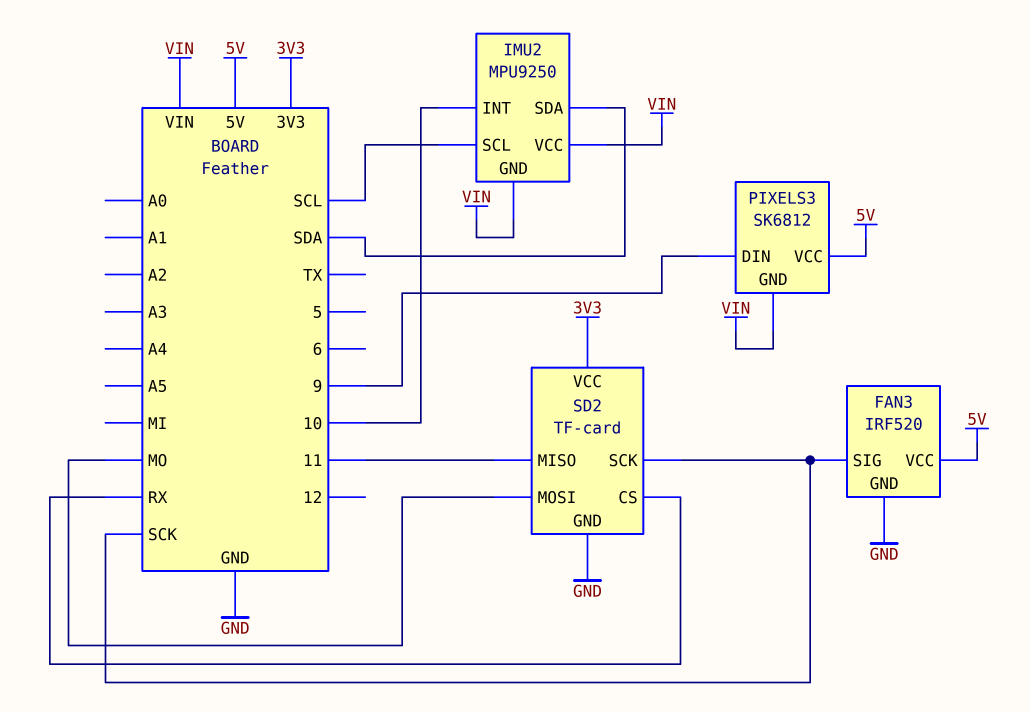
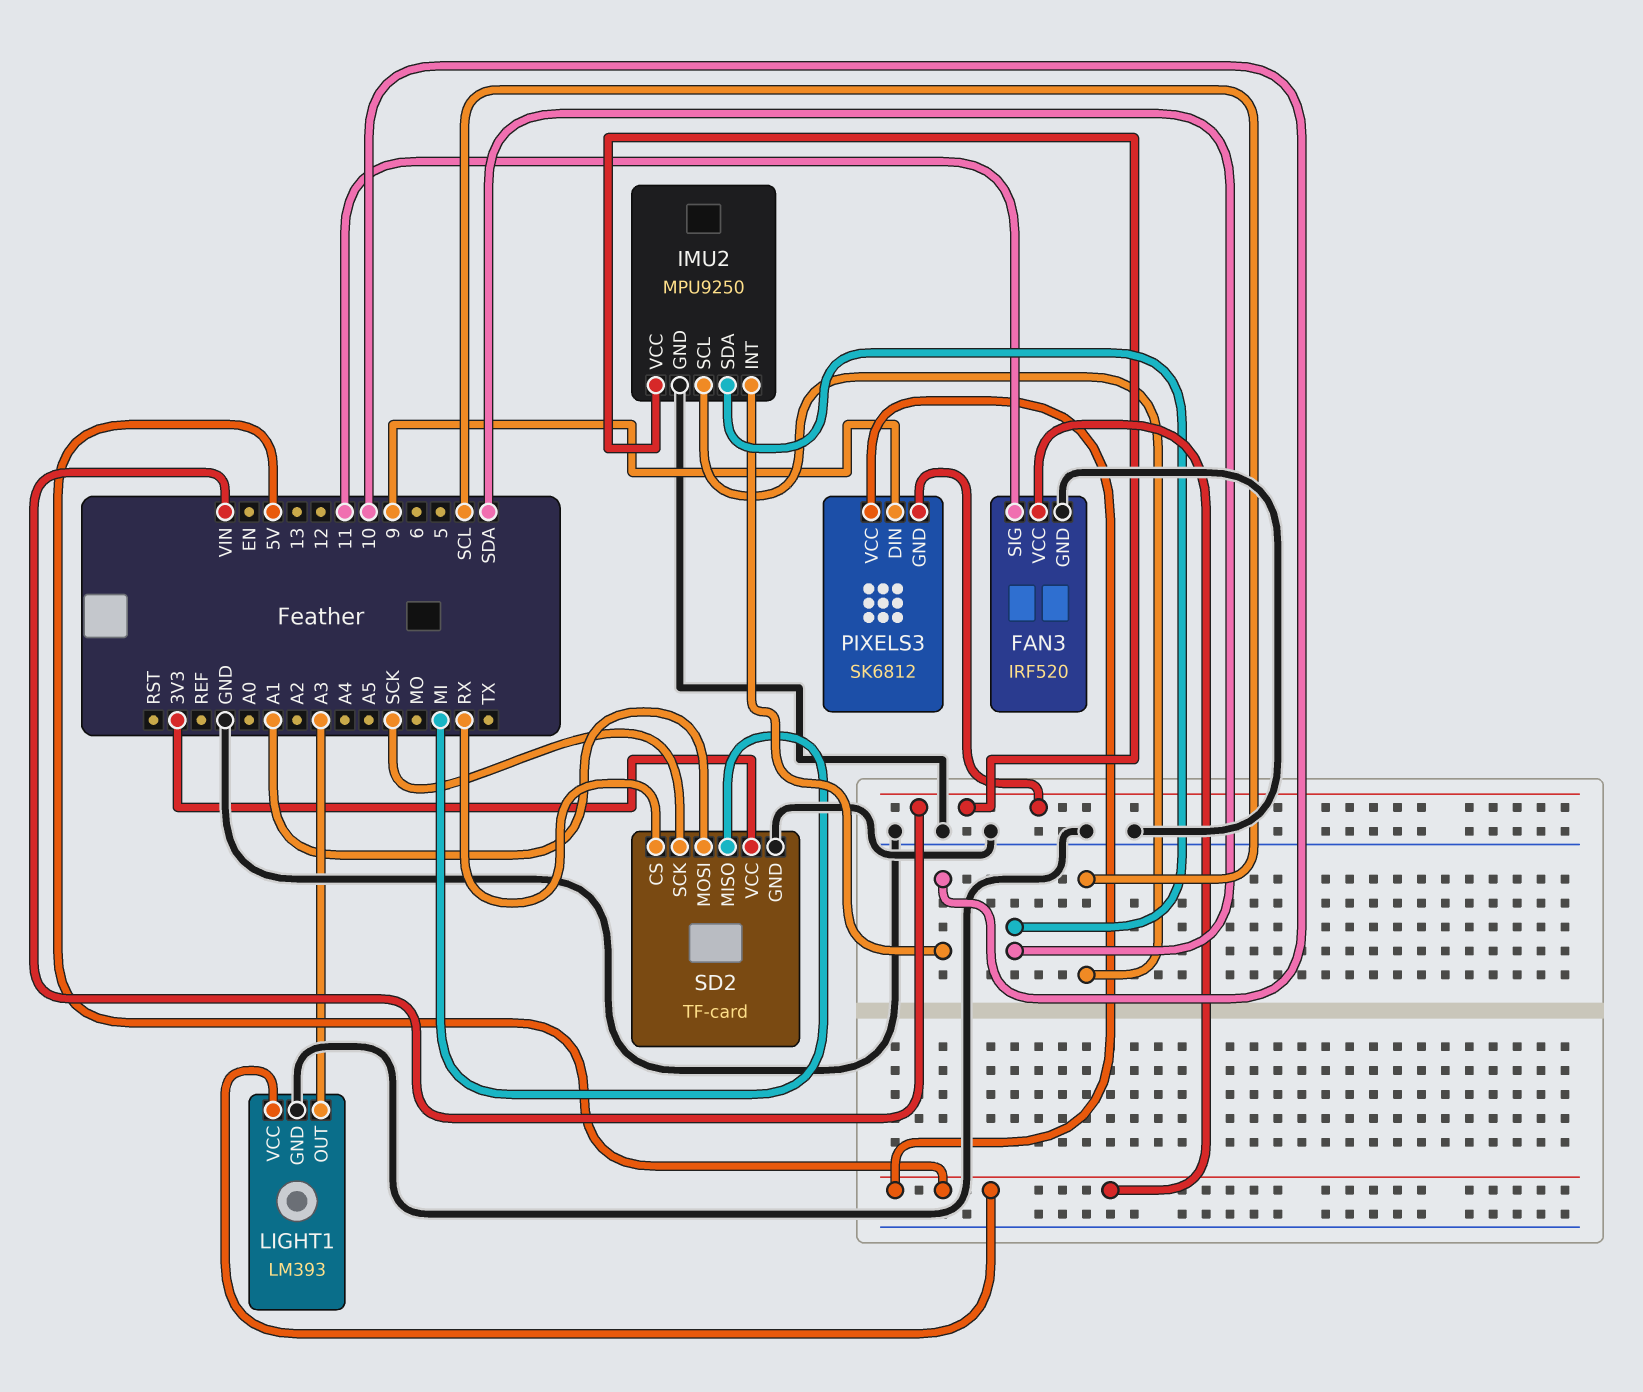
FAN3 pin SIG: SCK -> 11
IMU2 pin GND: VIN -> GND
LIGHT1: none -> LM393
LIGHT1 pin GND: none -> GND
LIGHT1 pin OUT: none -> A3
LIGHT1 pin VCC: none -> 5V
SD2 pin MISO: 11 -> MI
SD2 pin MOSI: MO -> A1

